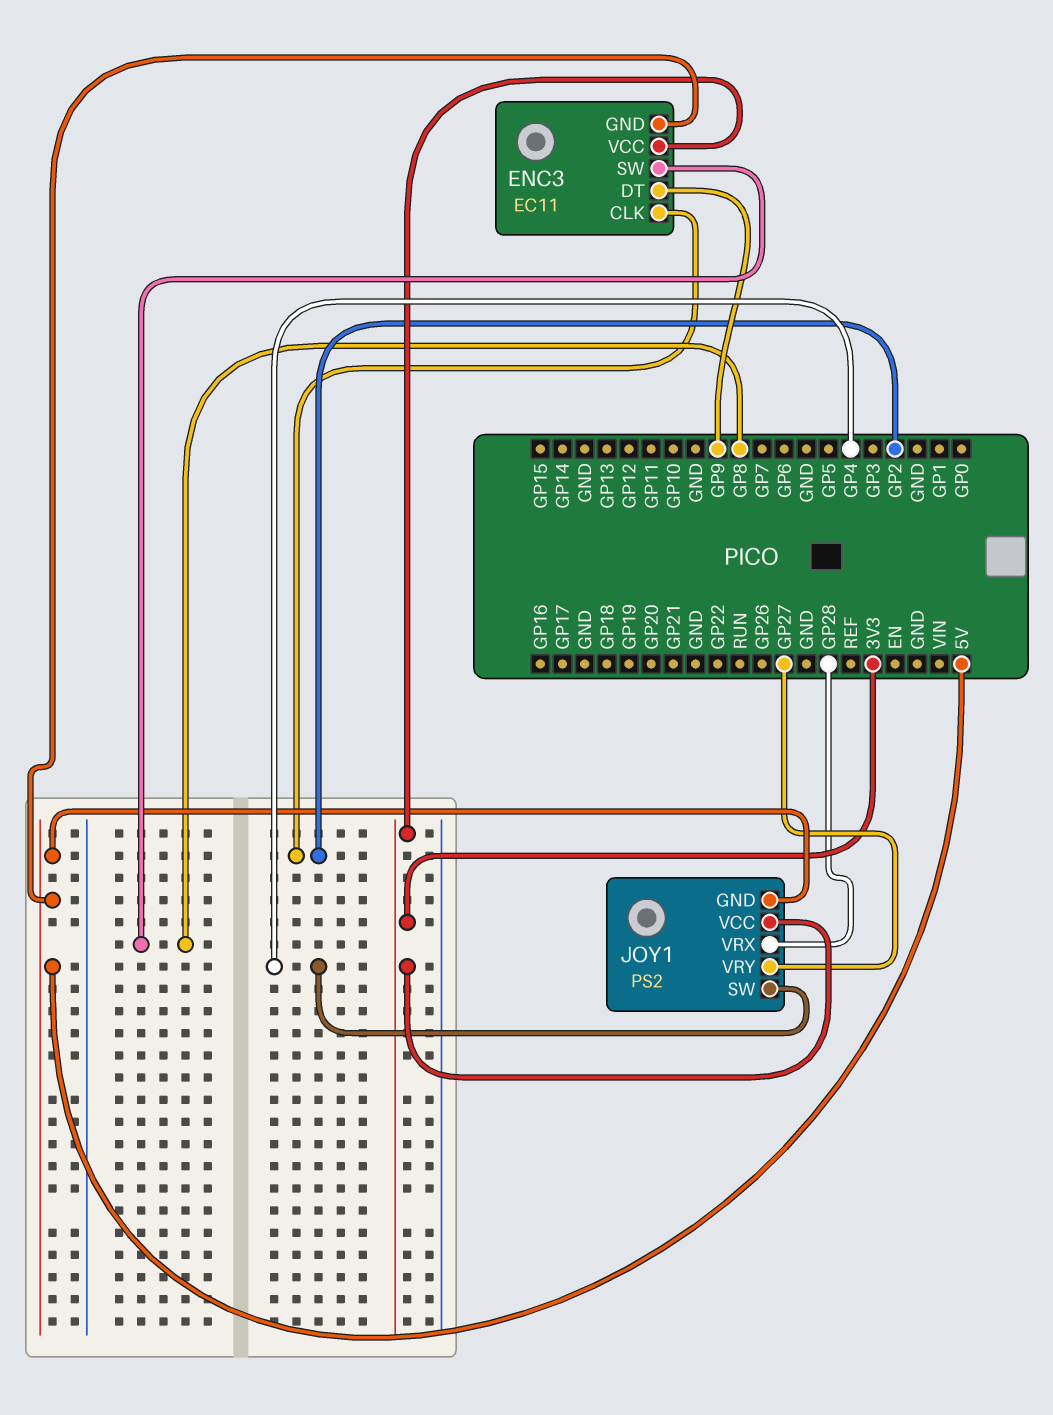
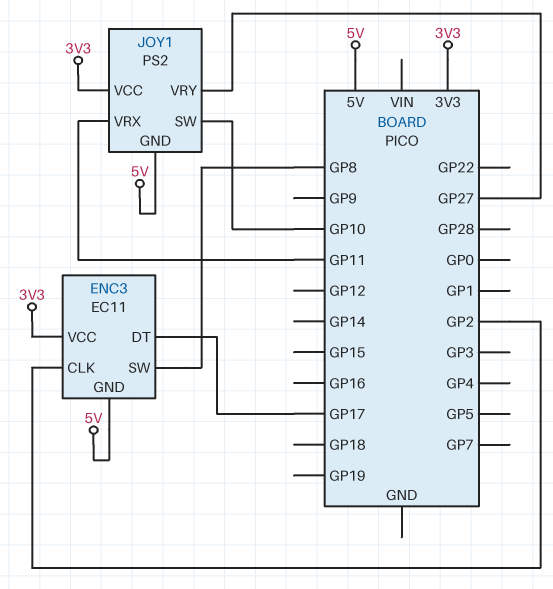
ENC3 pin DT: GP9 -> GP17
JOY1 pin SW: GP4 -> GP10
JOY1 pin VRX: GP28 -> GP11

